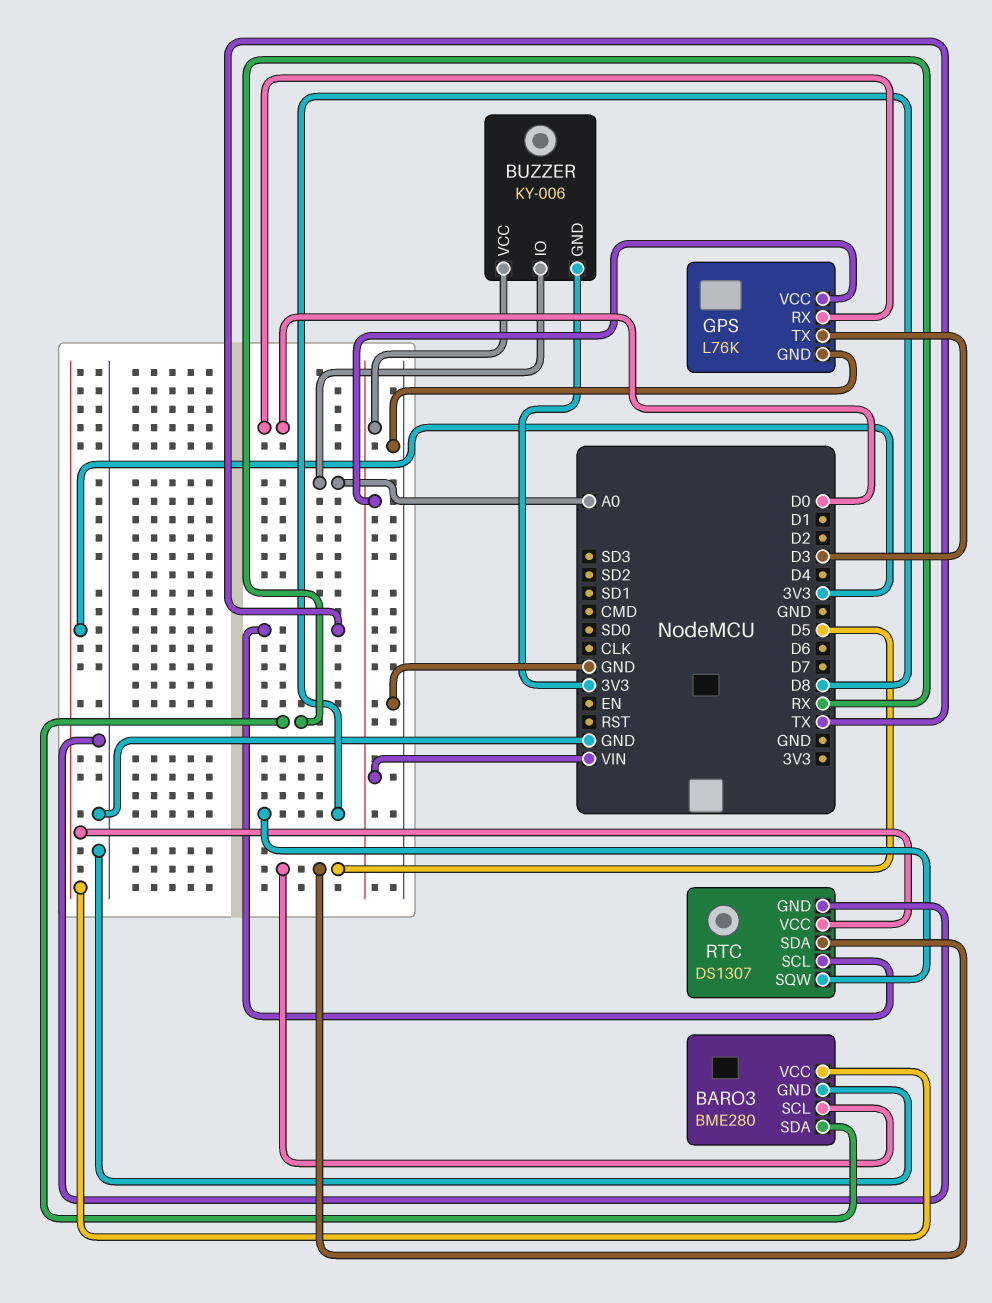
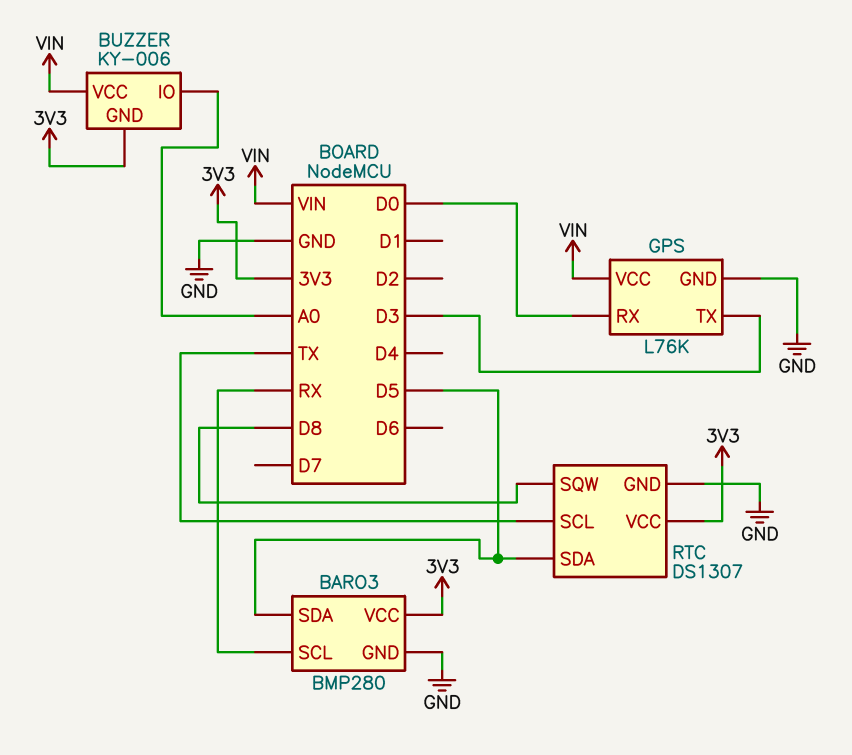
BARO3: BME280 -> BMP280
BARO3 pin SCL: D5 -> RX
BARO3 pin SDA: RX -> D5

